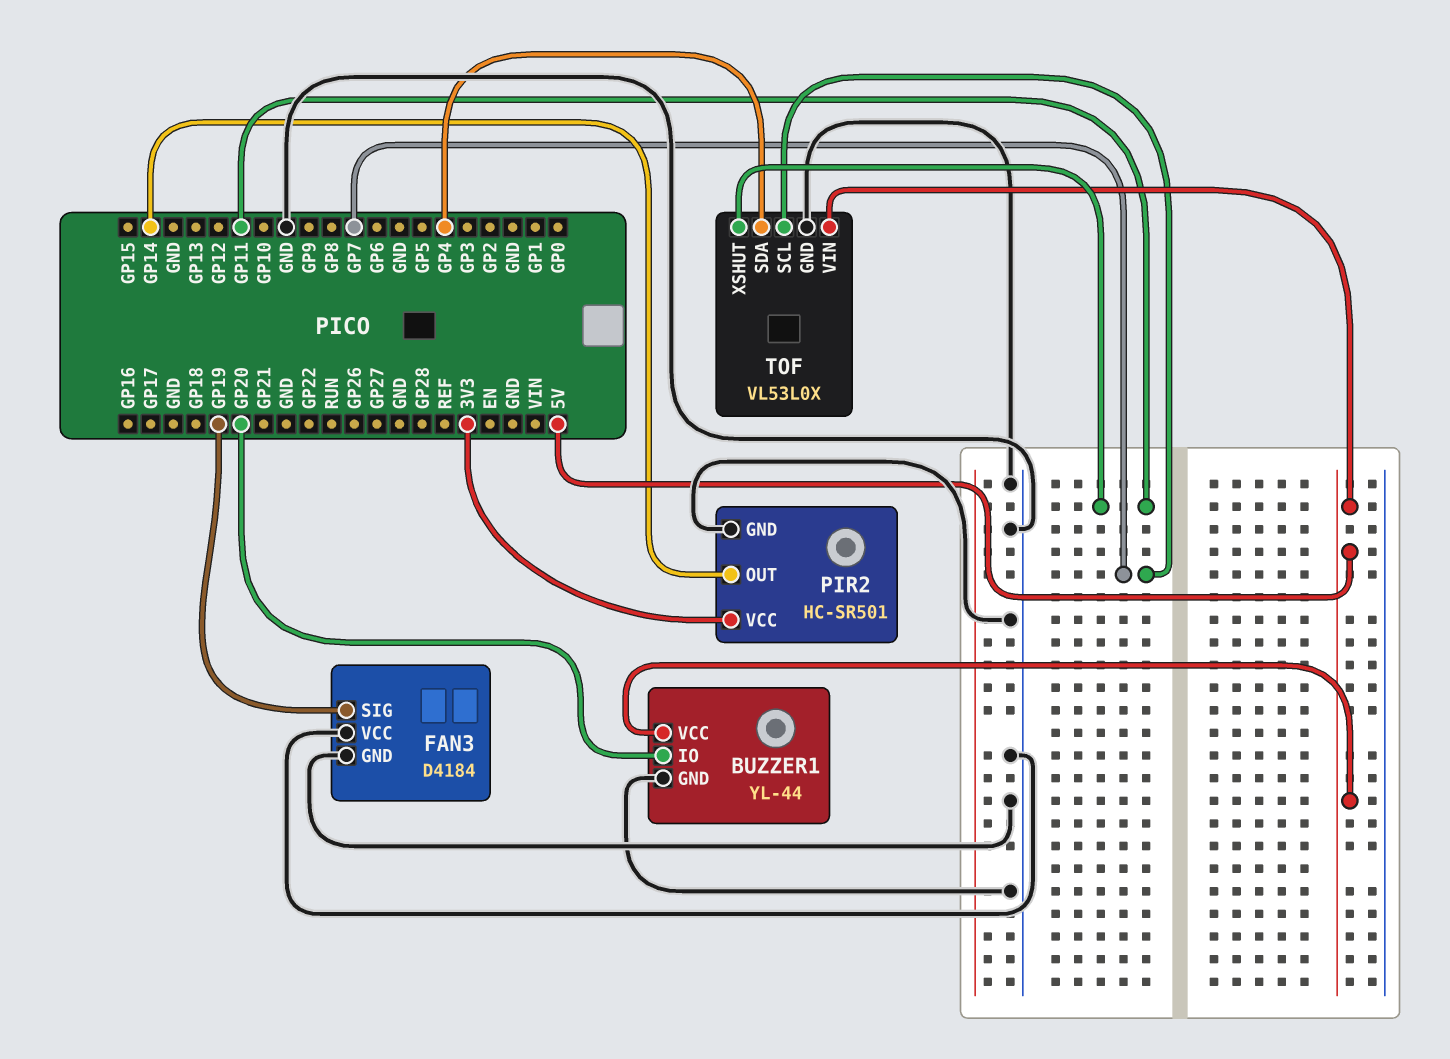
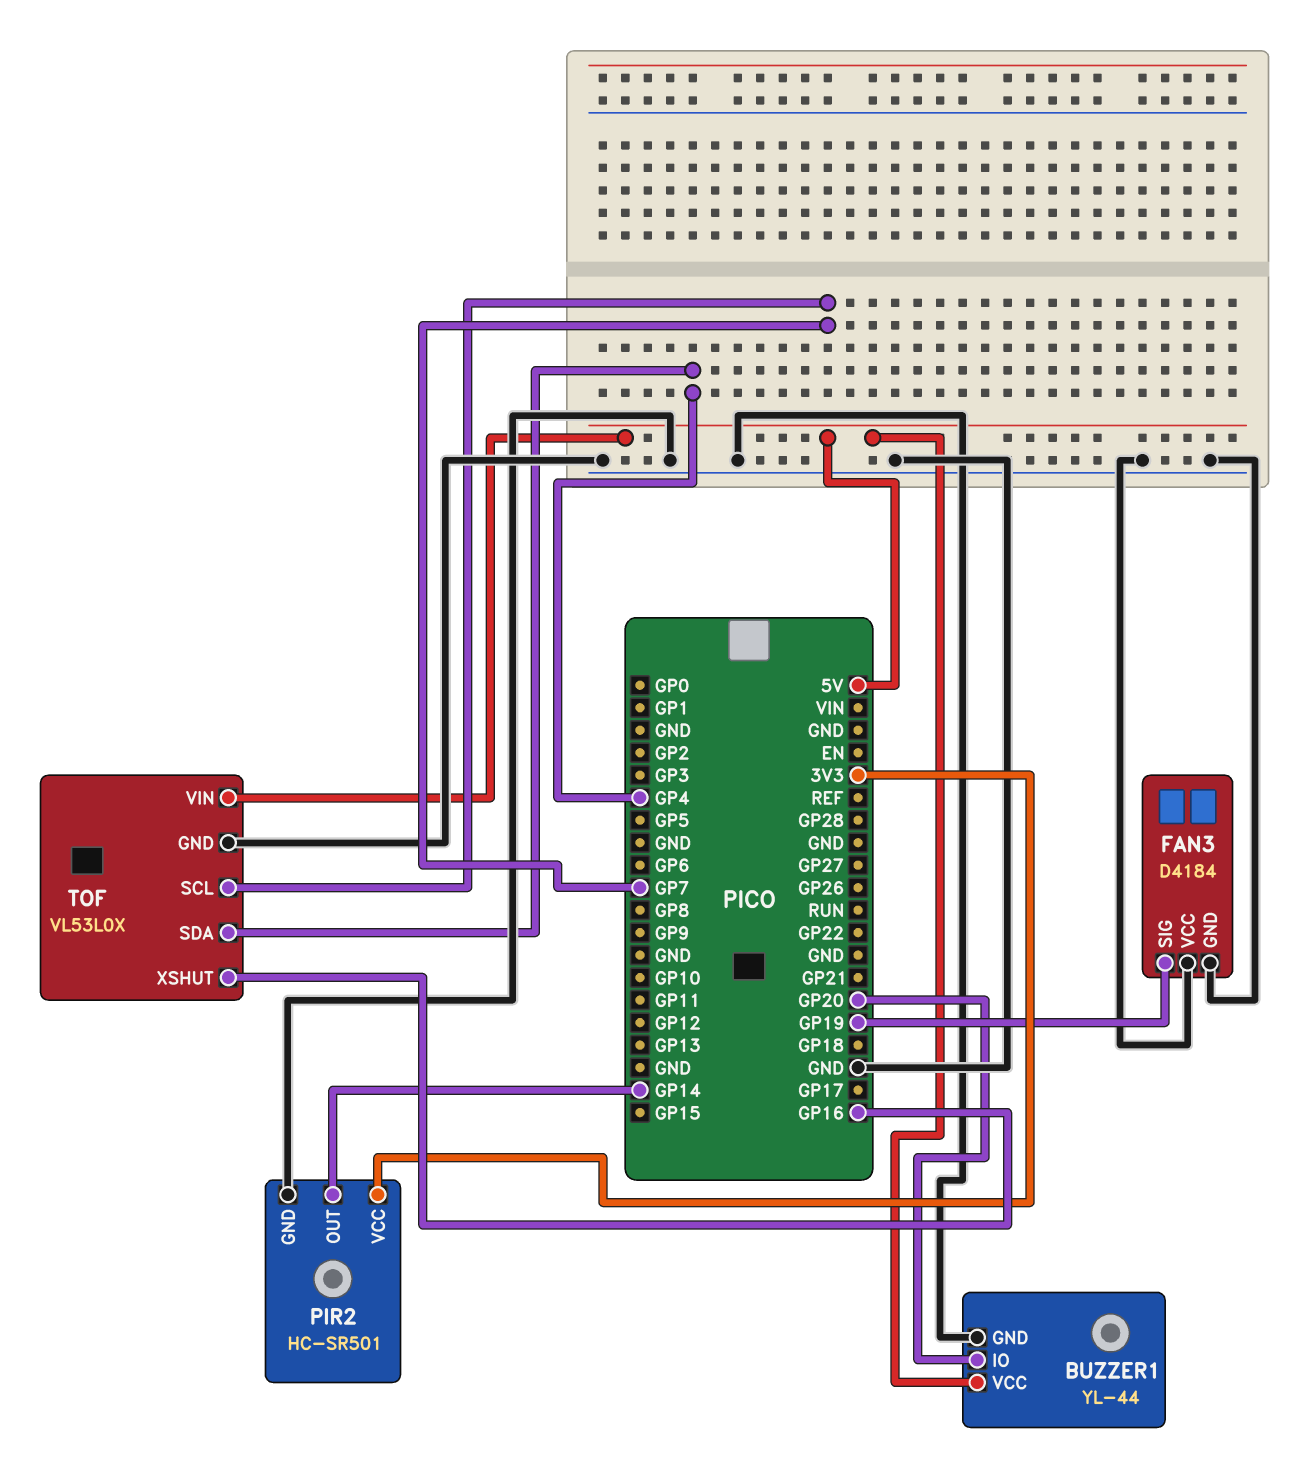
TOF pin XSHUT: GP11 -> GP16

